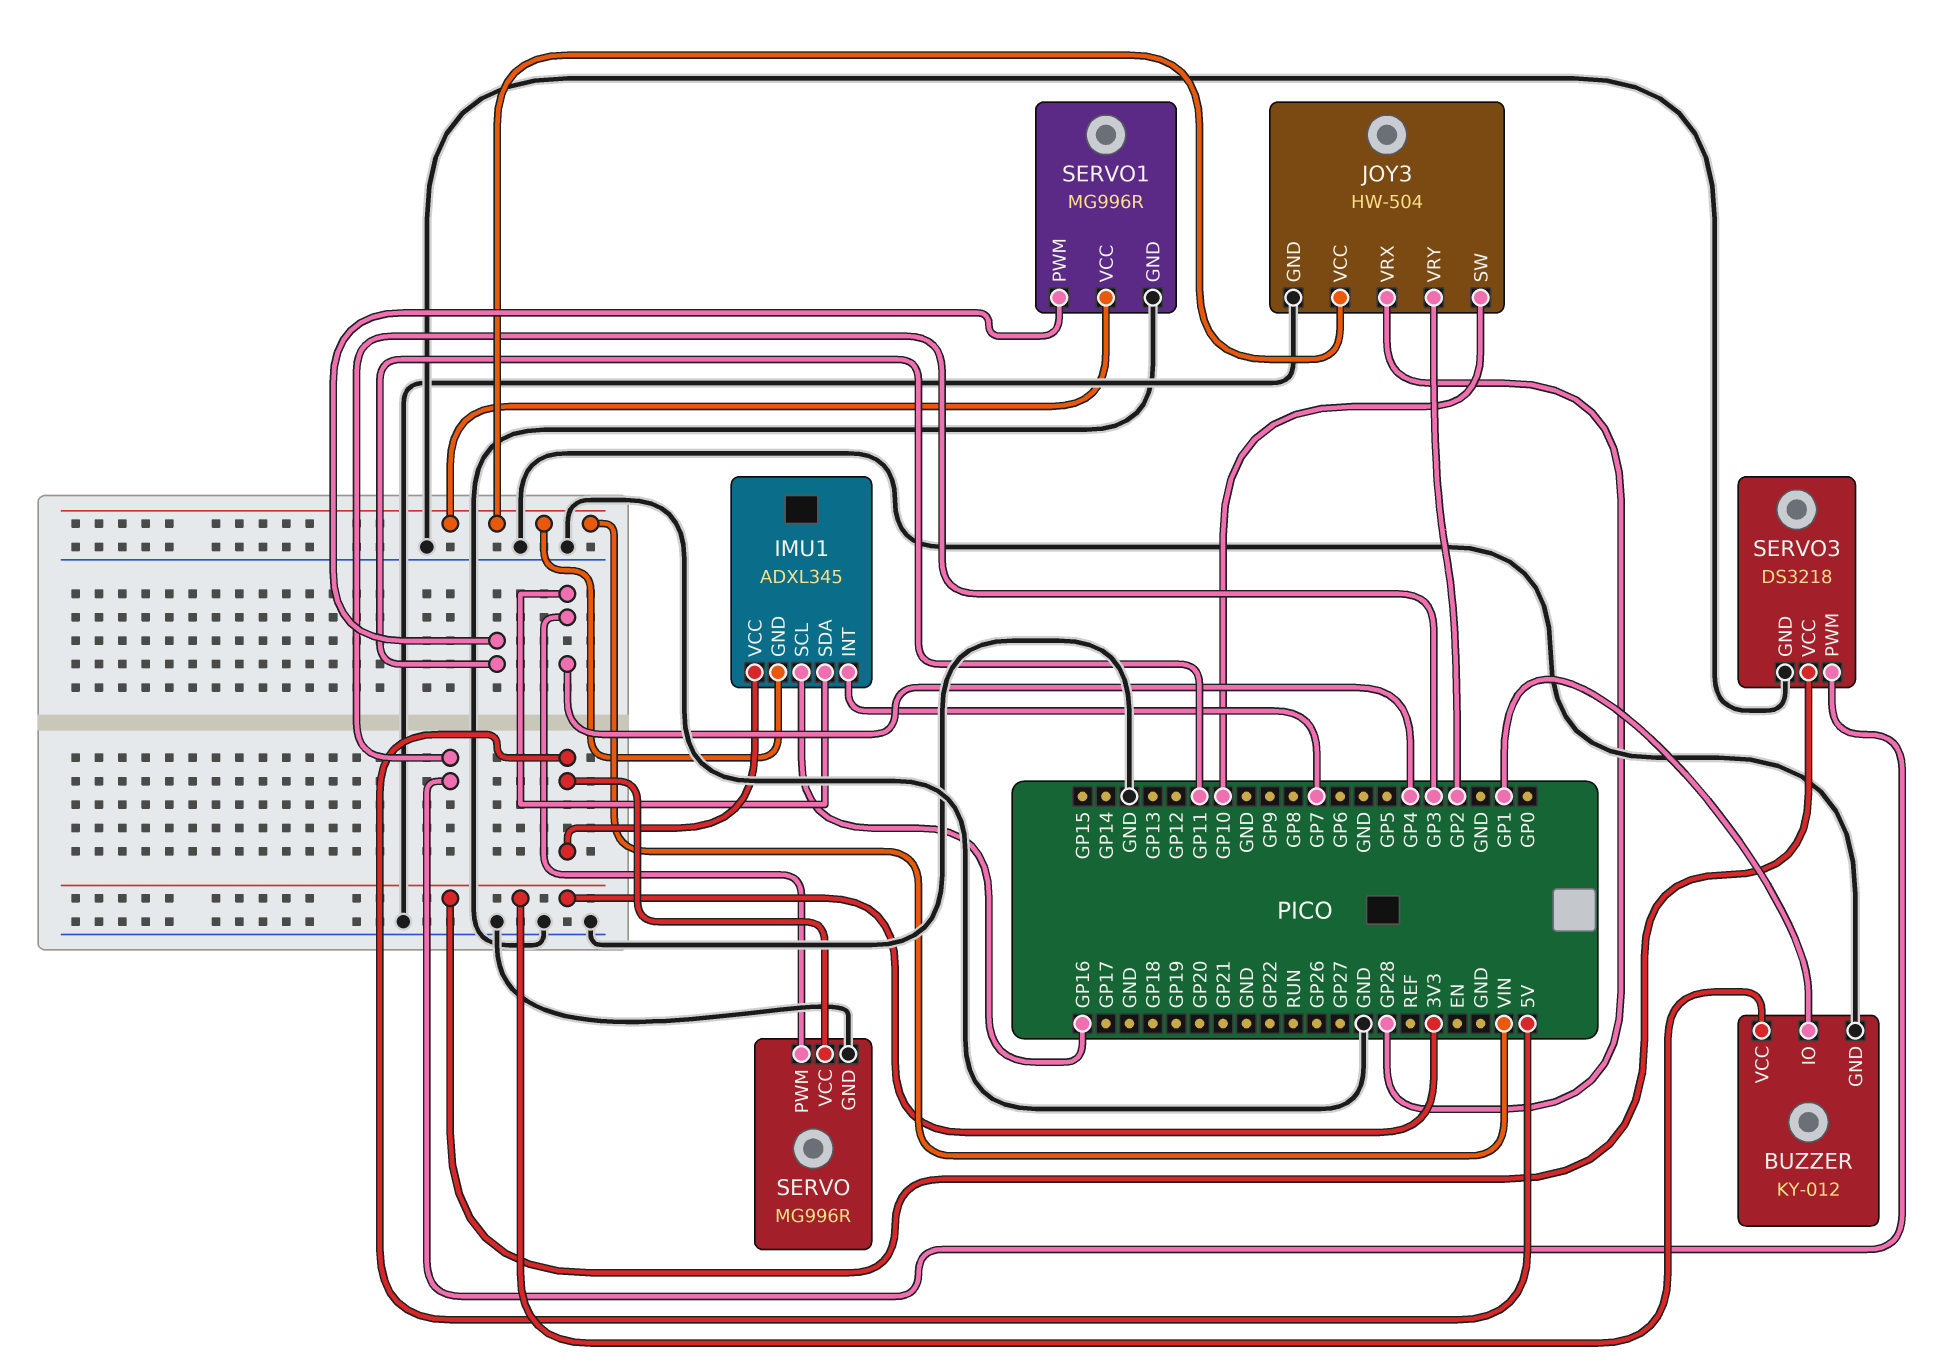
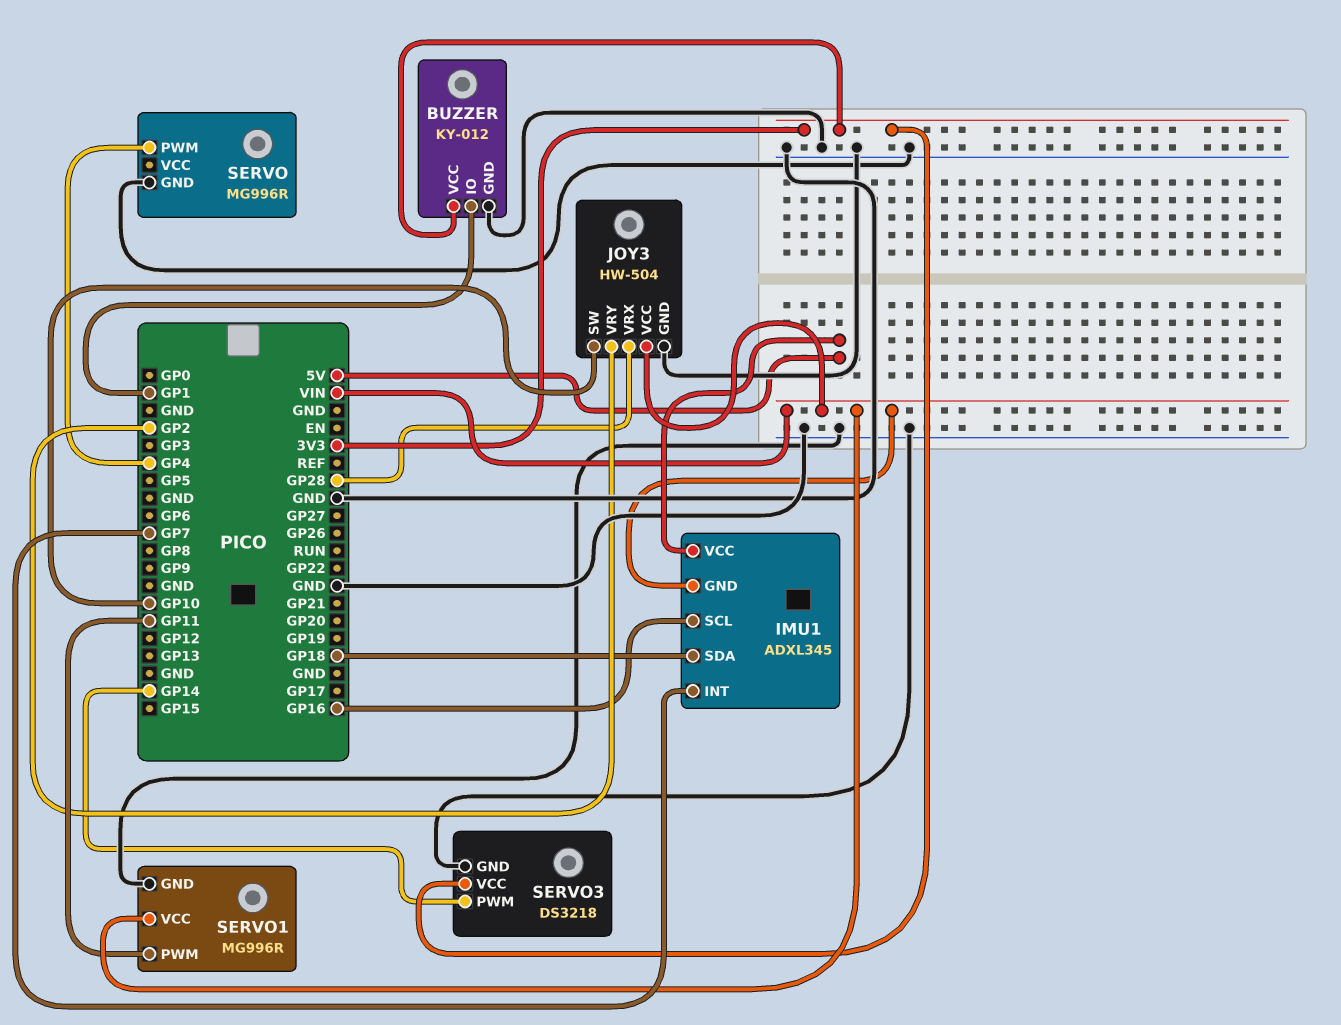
IMU1 pin SDA: GP4 -> GP18
SERVO pin VCC: 5V -> none
SERVO3 pin PWM: GP3 -> GP14

